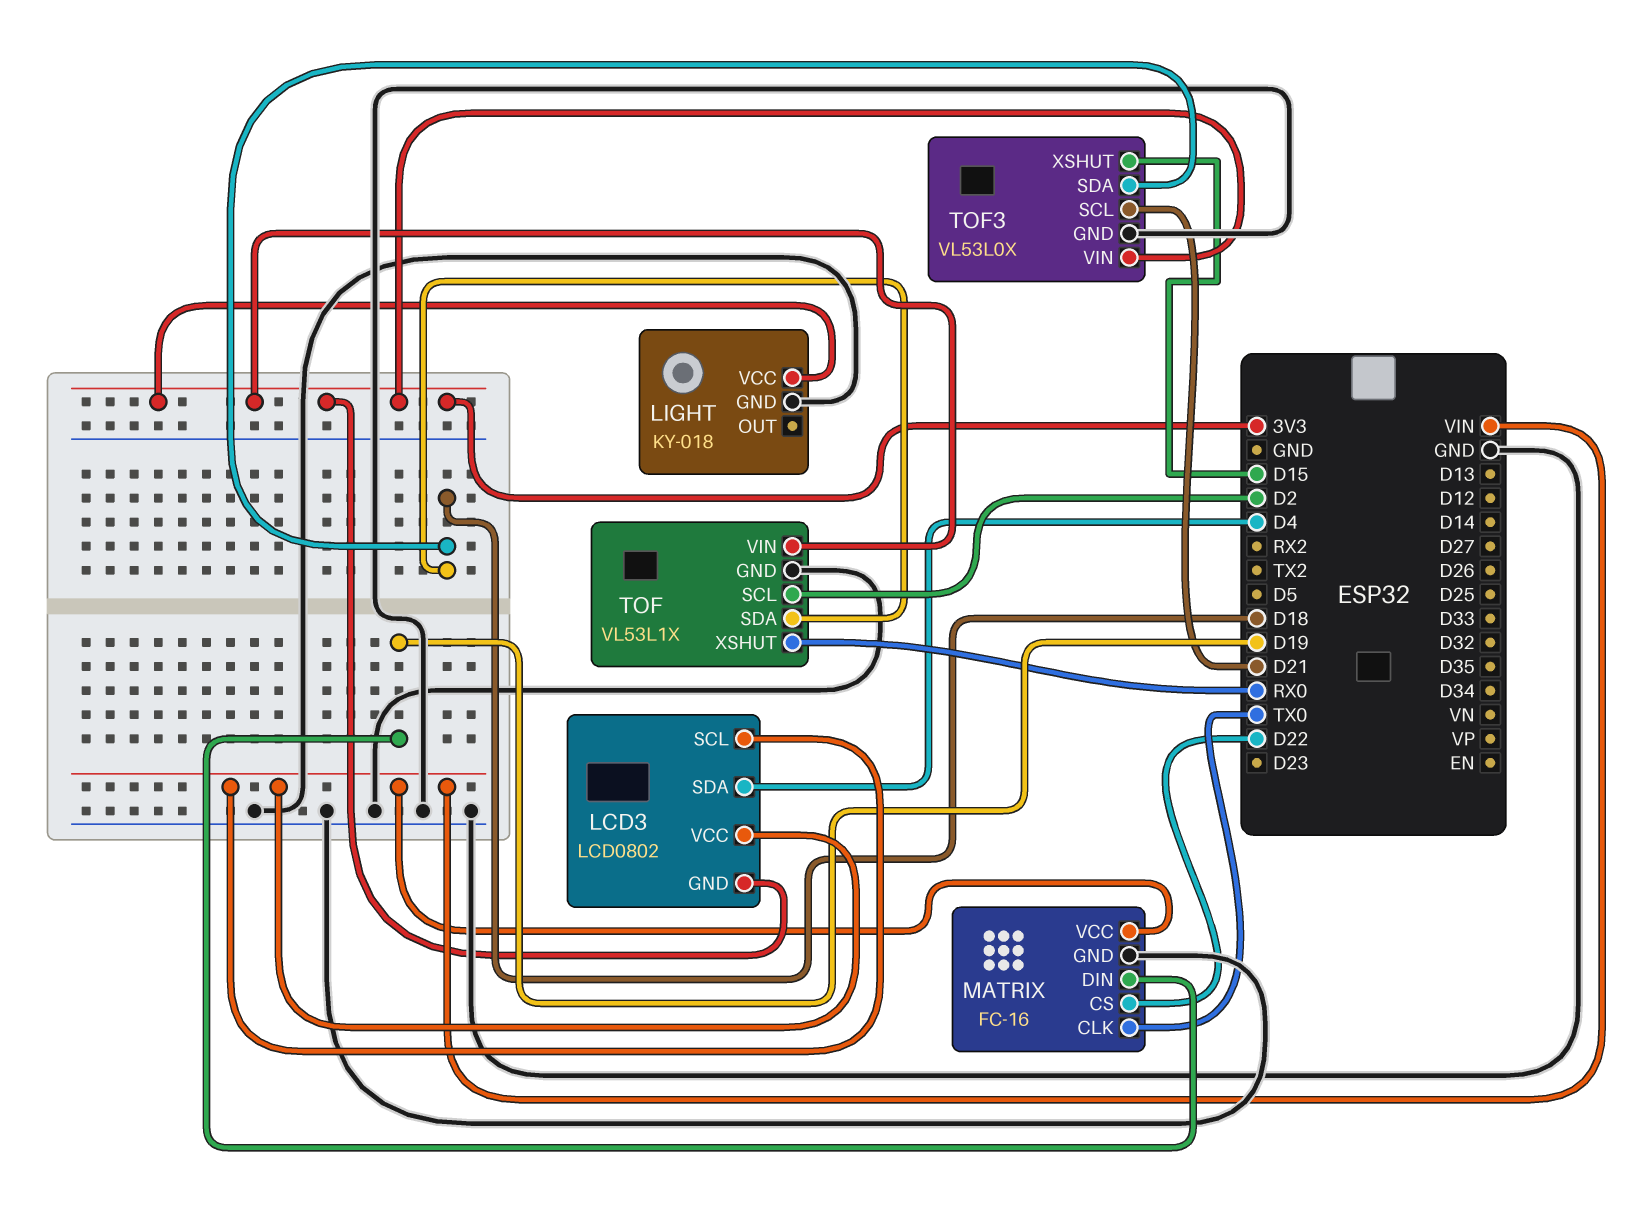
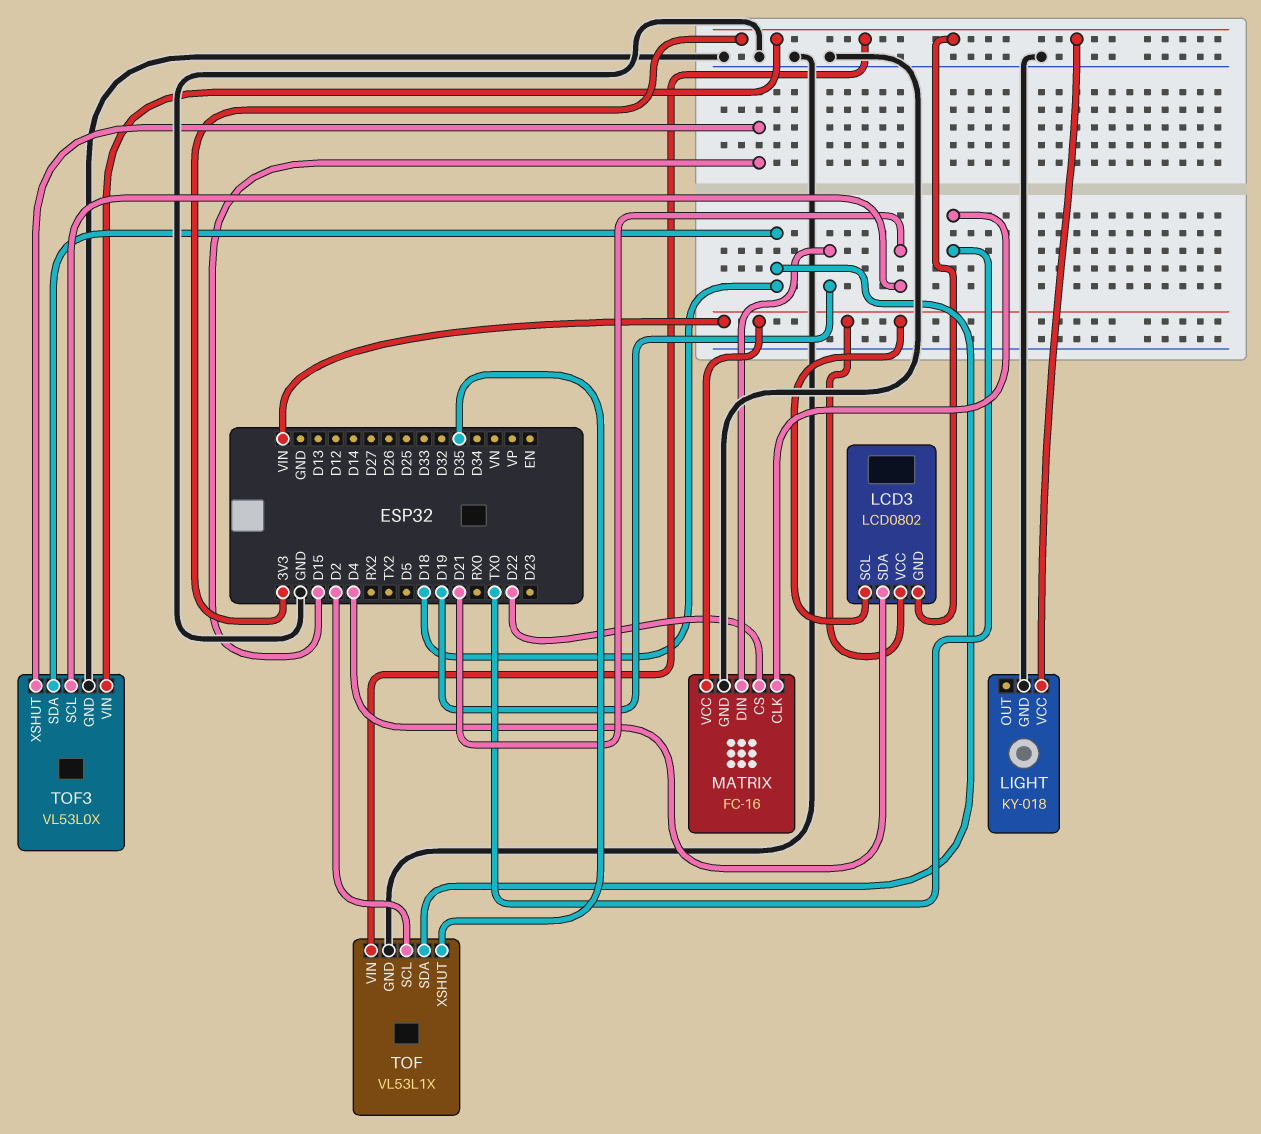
TOF pin XSHUT: RX0 -> D35

